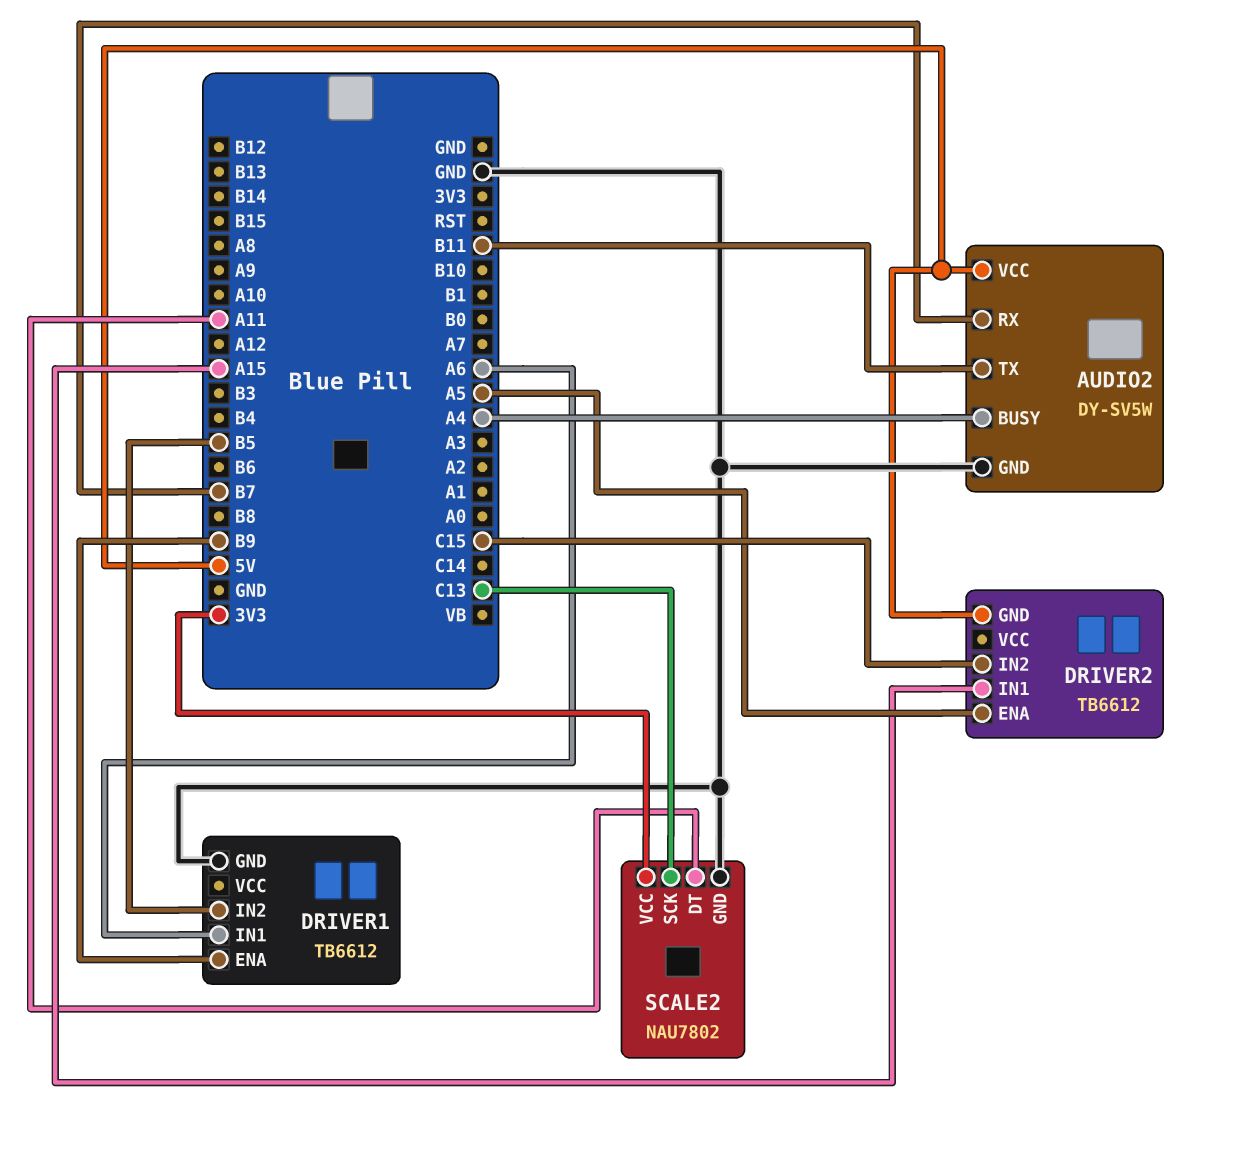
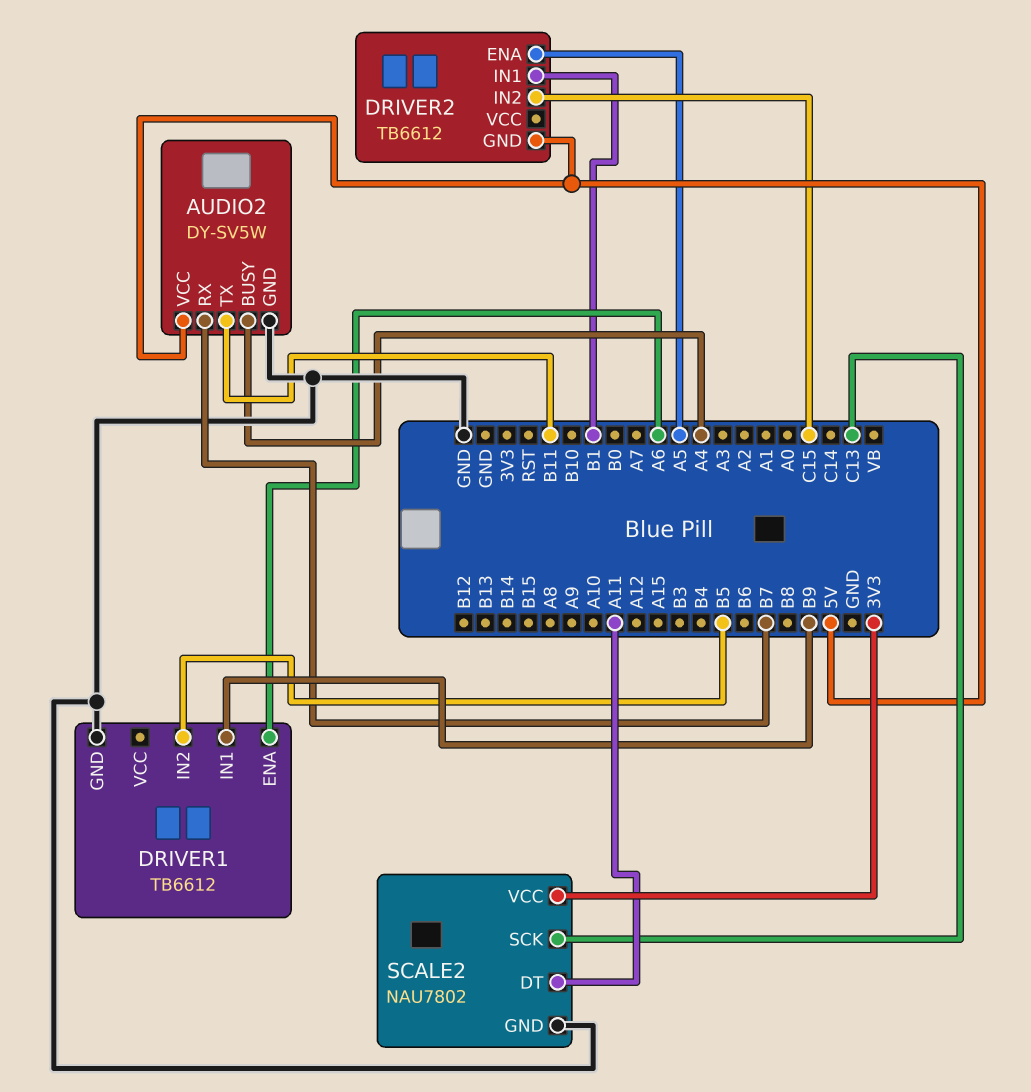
DRIVER1 pin ENA: B9 -> A6
DRIVER1 pin IN1: A6 -> B9
DRIVER2 pin IN1: A15 -> B1

